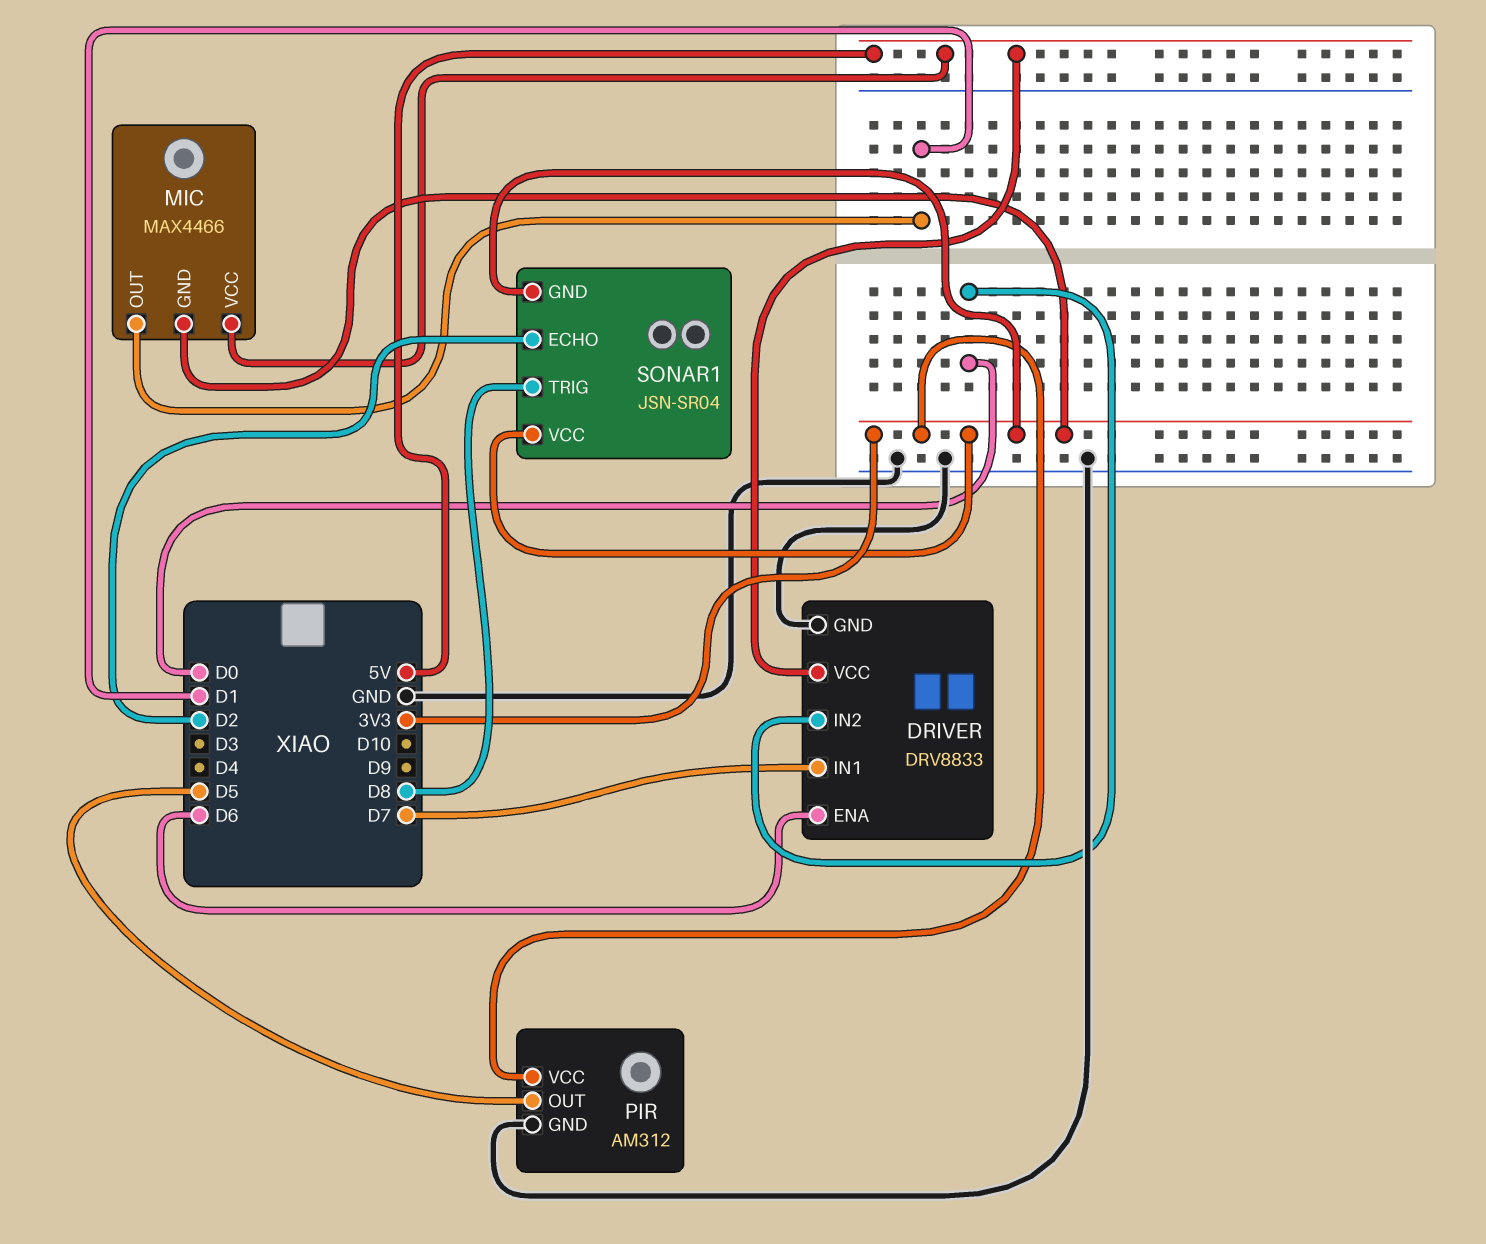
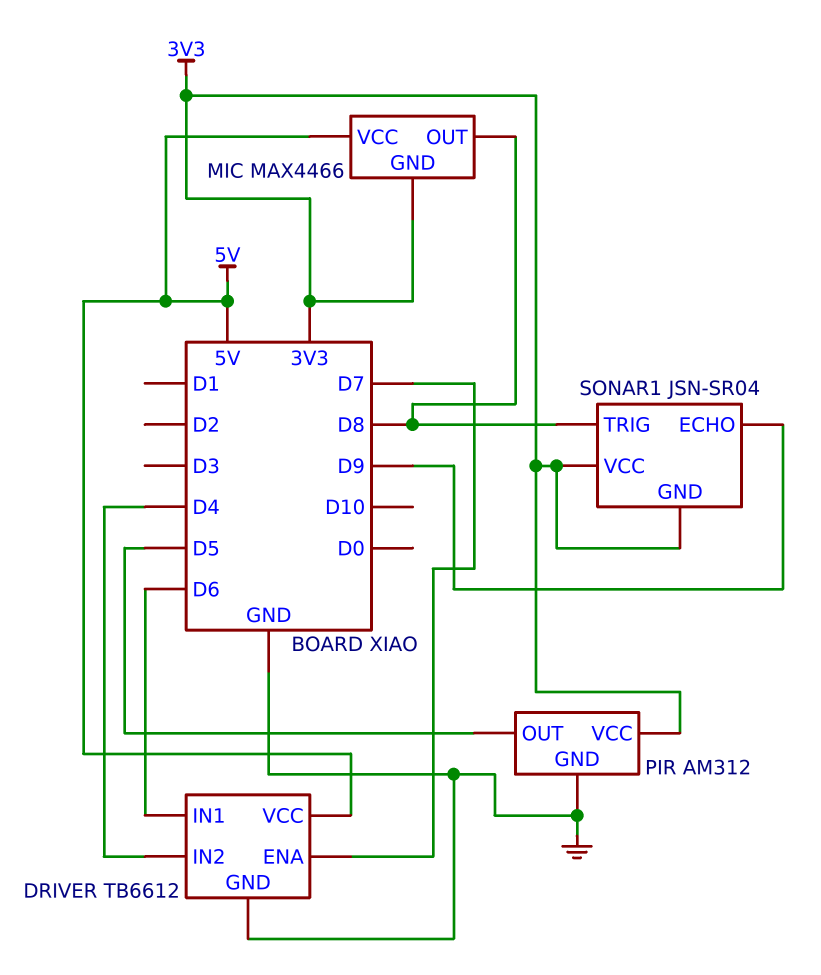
DRIVER: DRV8833 -> TB6612
DRIVER pin ENA: D6 -> D7
DRIVER pin IN1: D7 -> D6
DRIVER pin IN2: D0 -> D4
MIC pin OUT: D1 -> D8
SONAR1 pin ECHO: D2 -> D9

